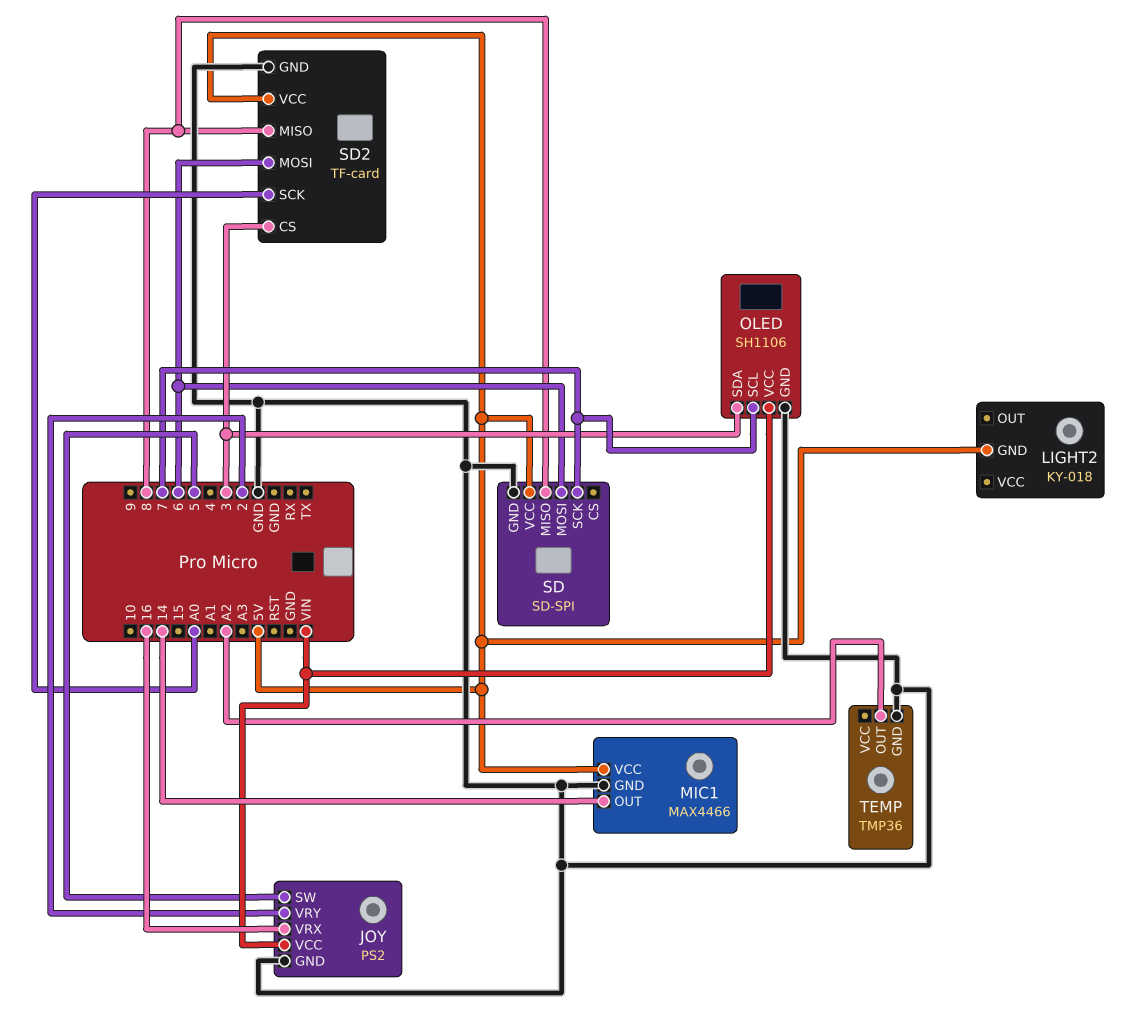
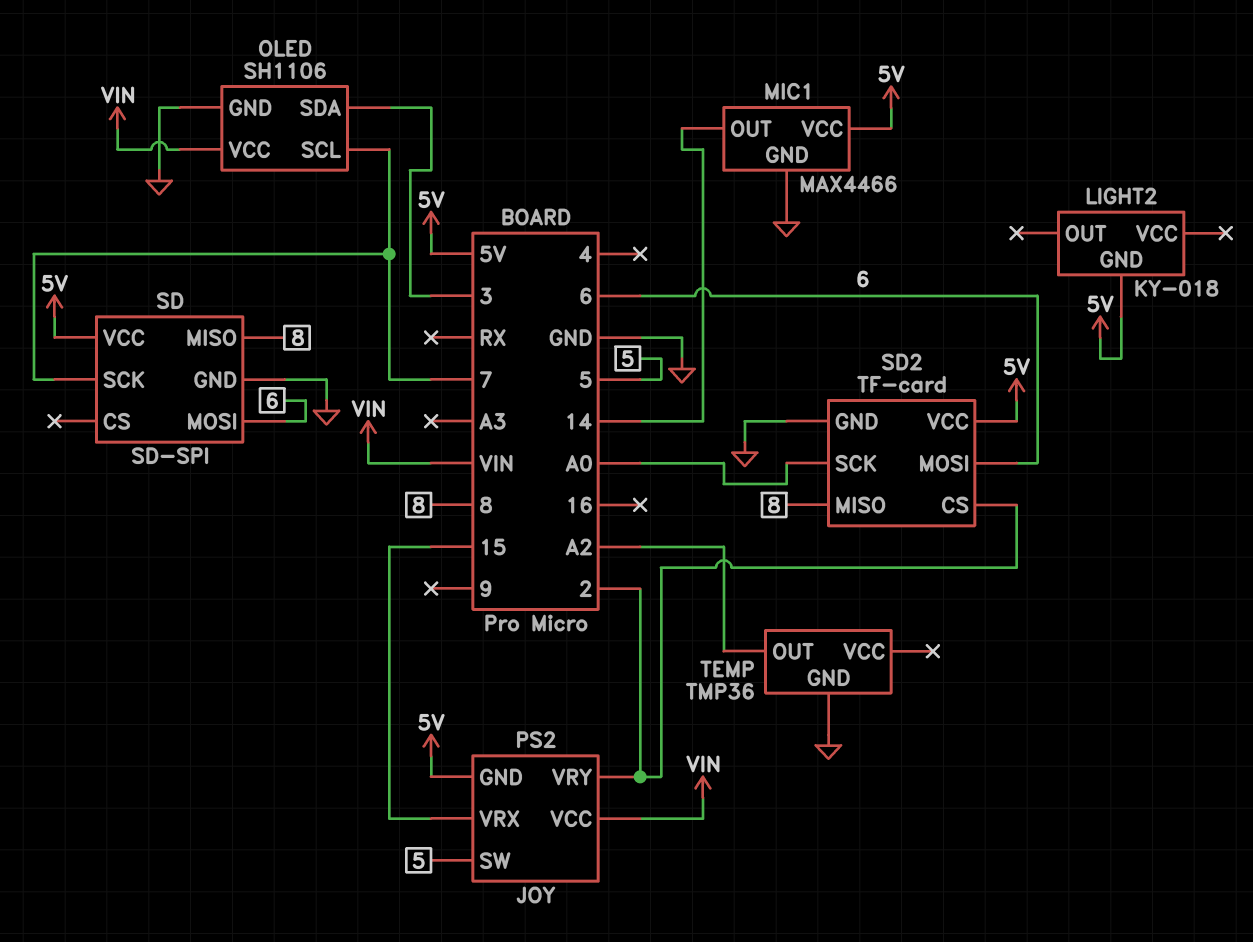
JOY pin GND: GND -> 5V
JOY pin VRX: 16 -> 15
SD2 pin CS: 3 -> 2

